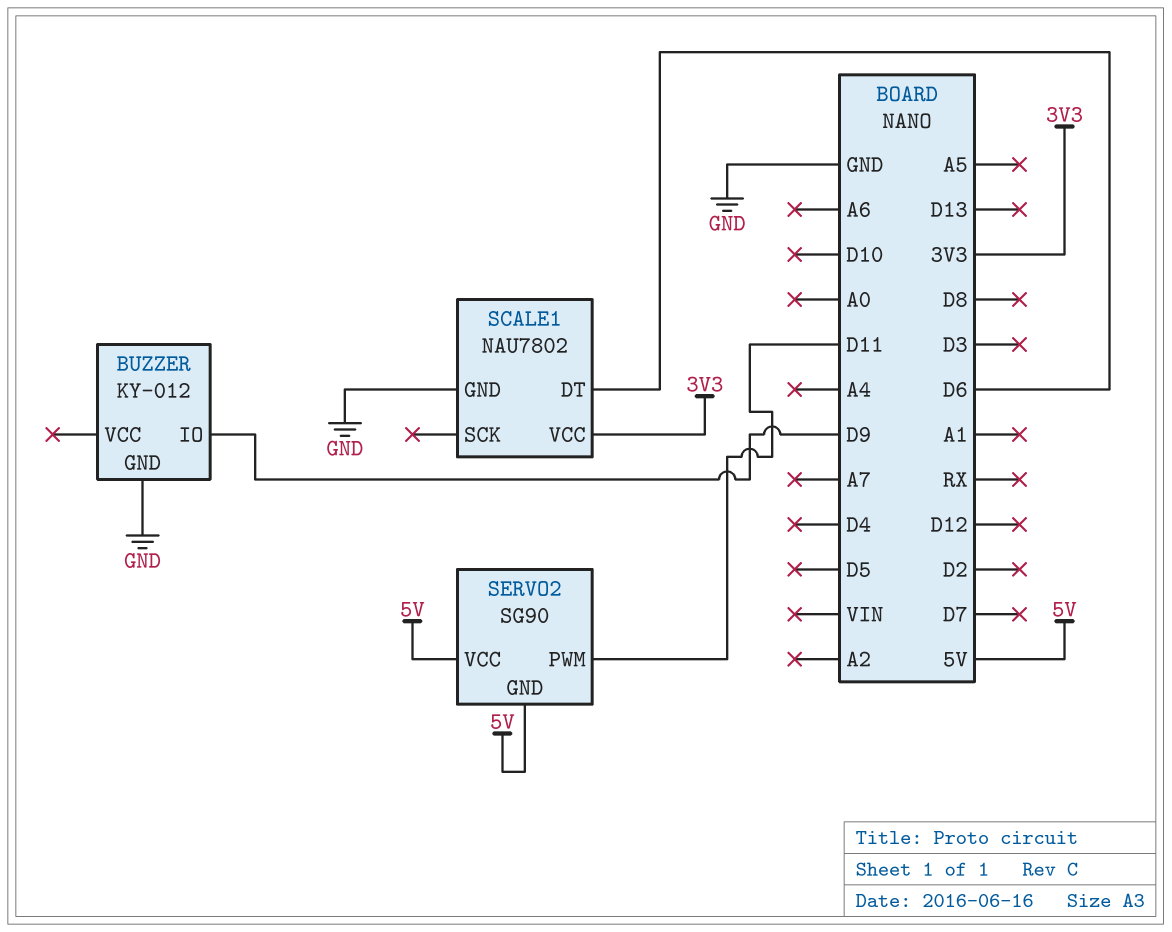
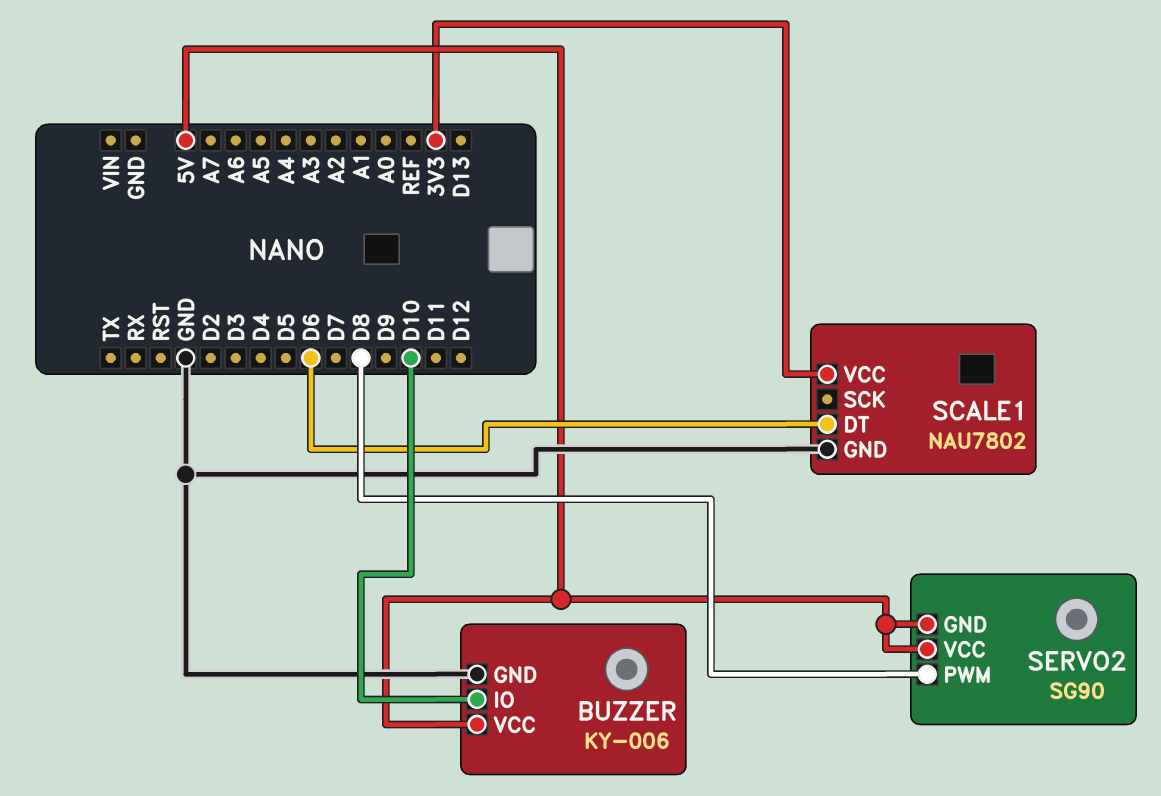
BUZZER: KY-012 -> KY-006
BUZZER pin IO: D9 -> D10
BUZZER pin VCC: none -> 5V
SERVO2 pin PWM: D11 -> D8

